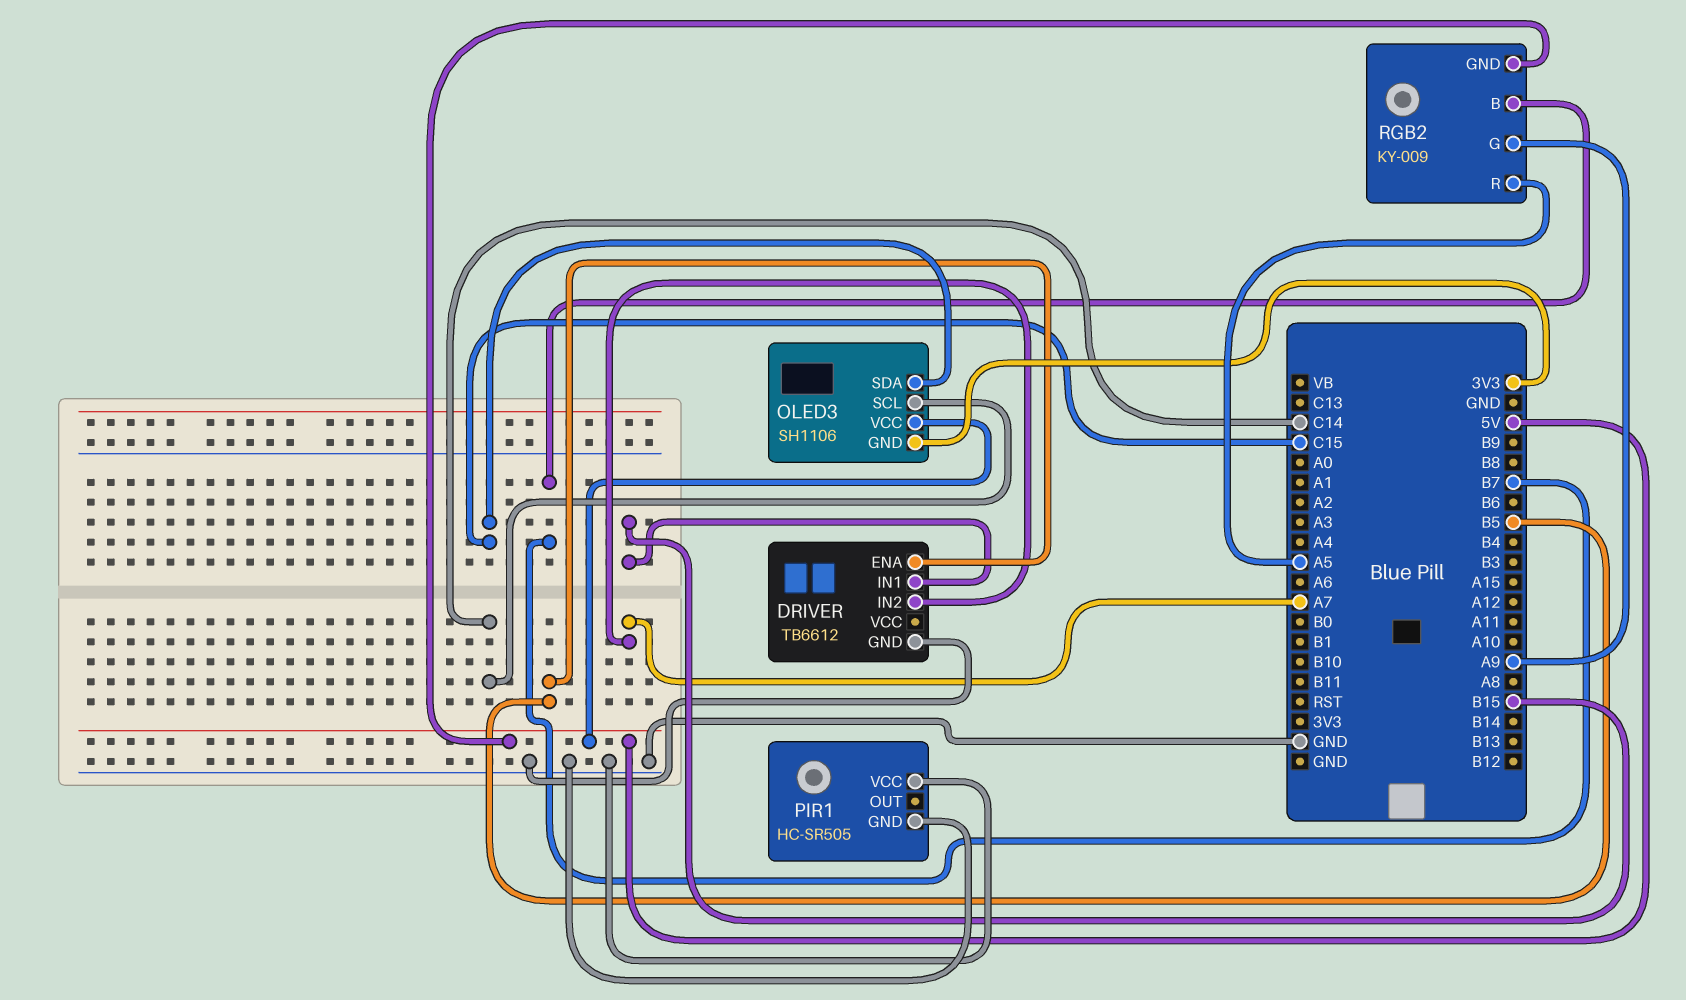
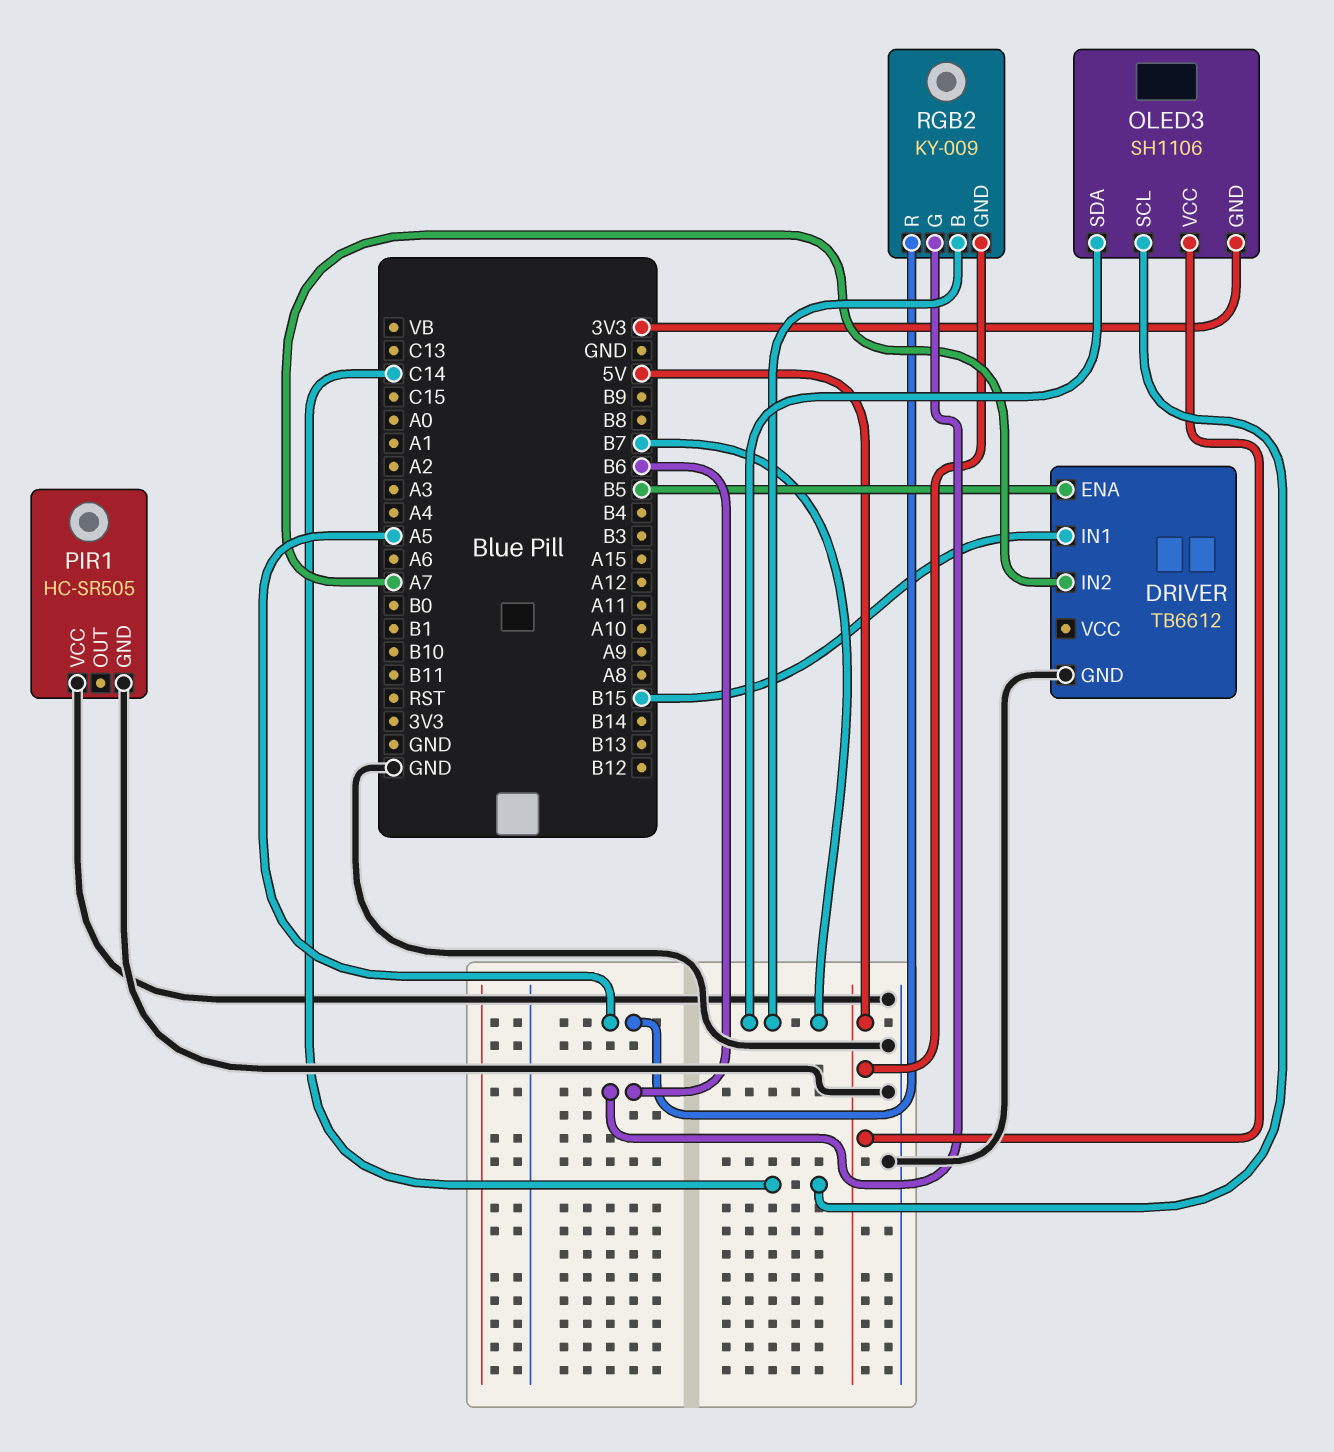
OLED3 pin SDA: C15 -> B7
RGB2 pin G: A9 -> B6

